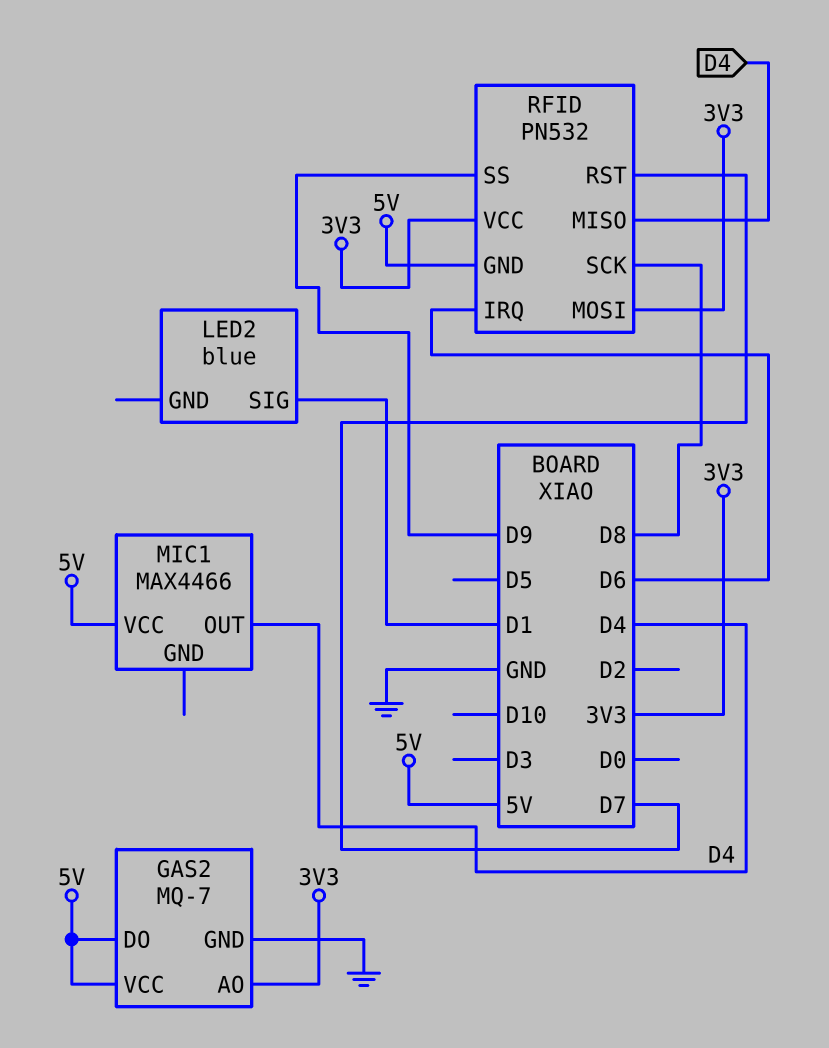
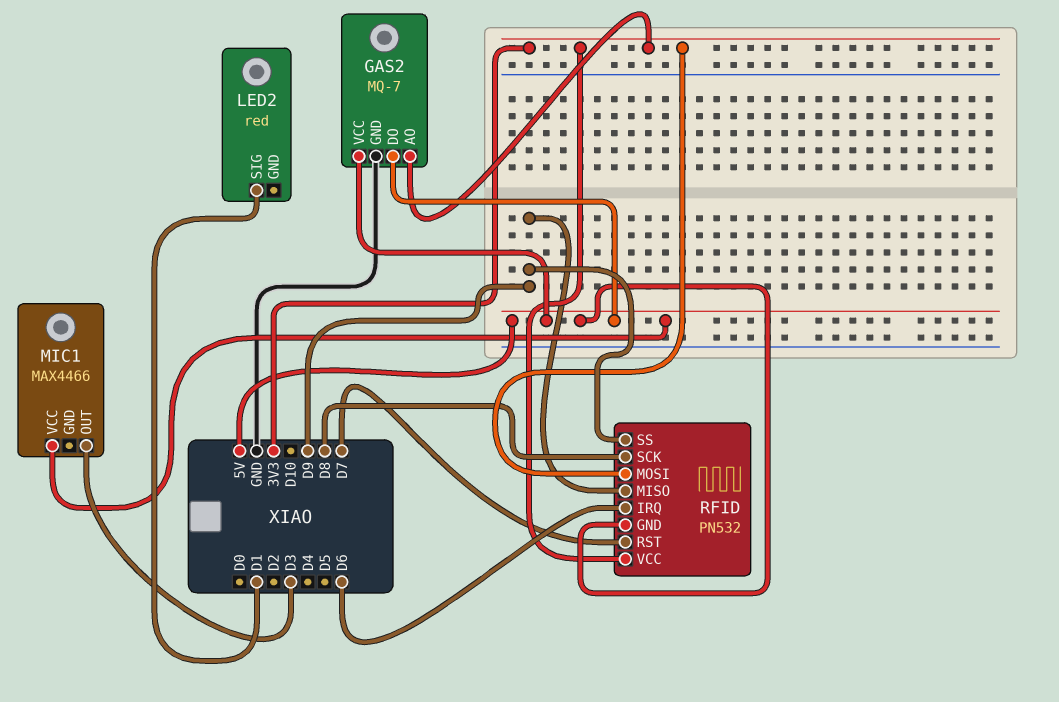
LED2: blue -> red
MIC1 pin OUT: D4 -> D3
RFID pin MISO: D4 -> D9

